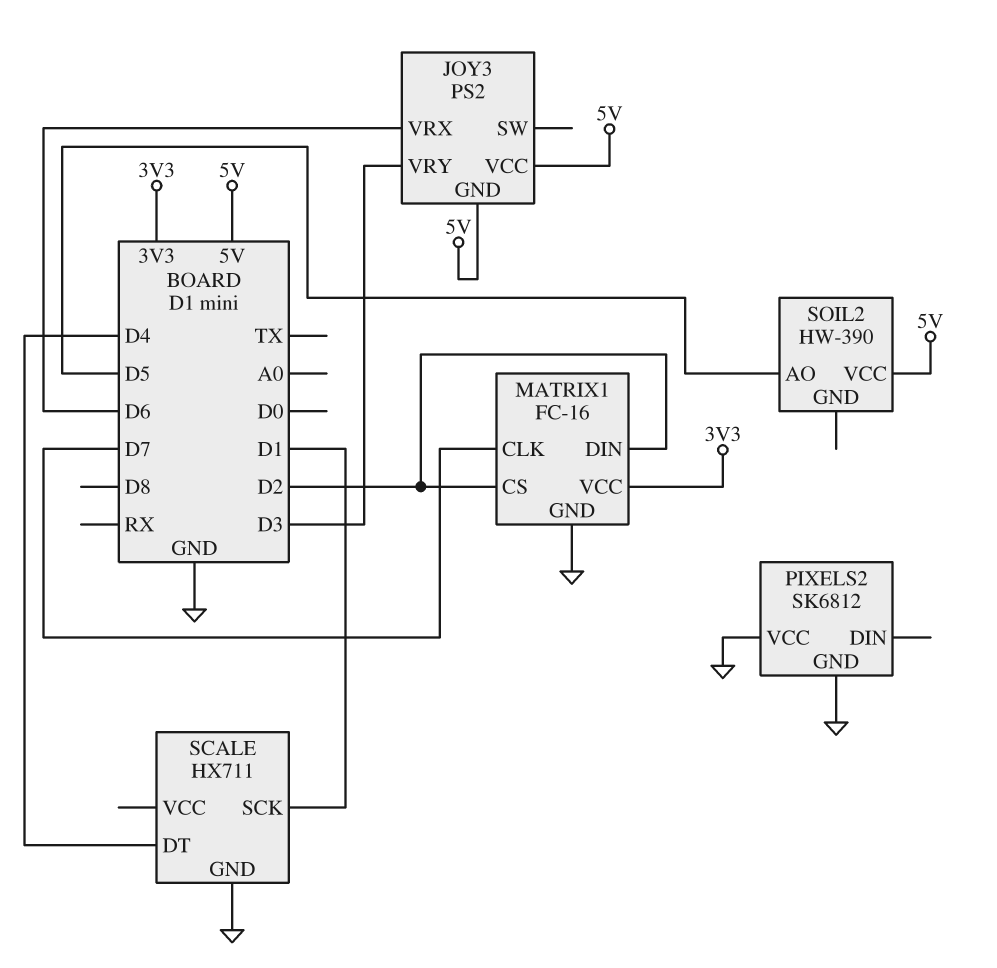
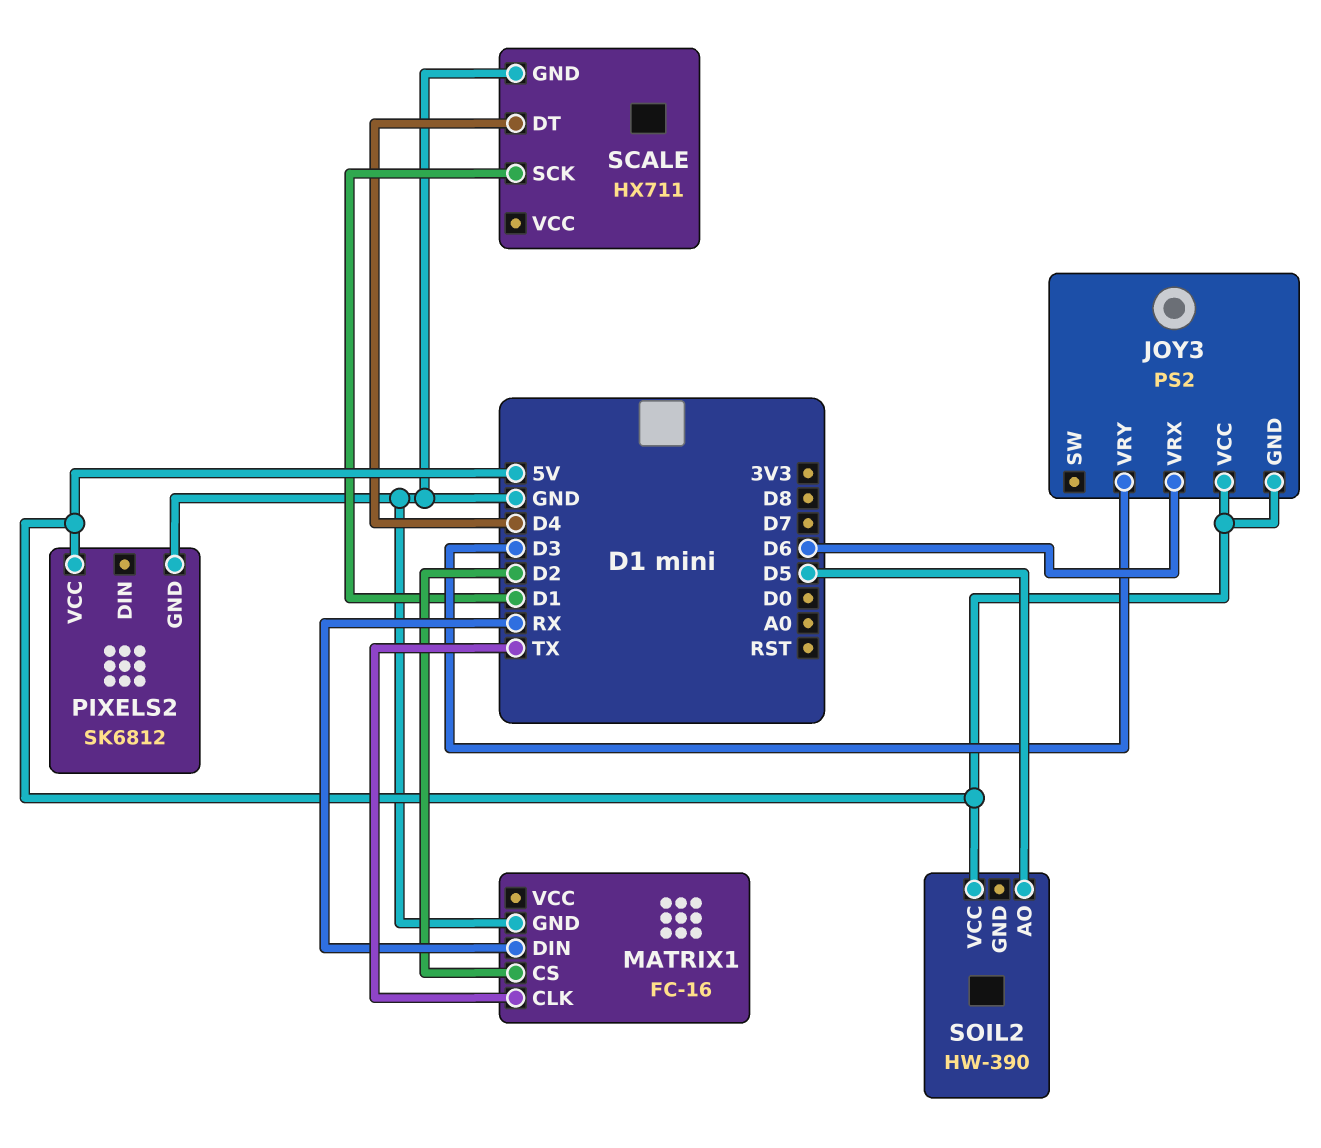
MATRIX1 pin CLK: D7 -> TX
MATRIX1 pin DIN: D2 -> RX
MATRIX1 pin VCC: 3V3 -> none
PIXELS2 pin VCC: GND -> 5V

